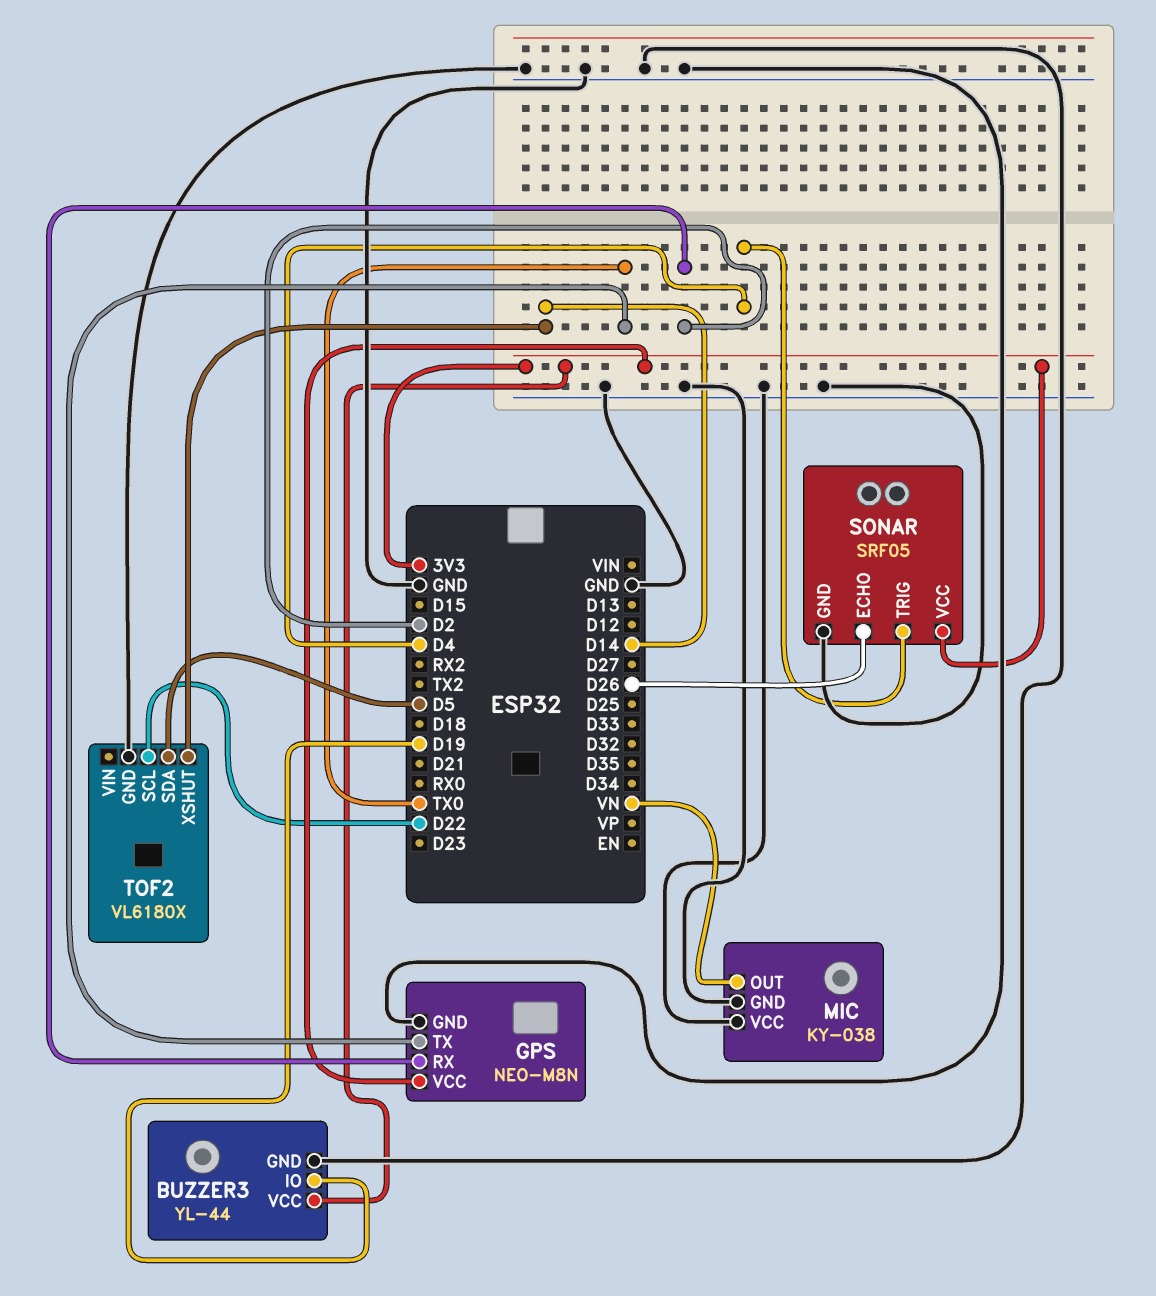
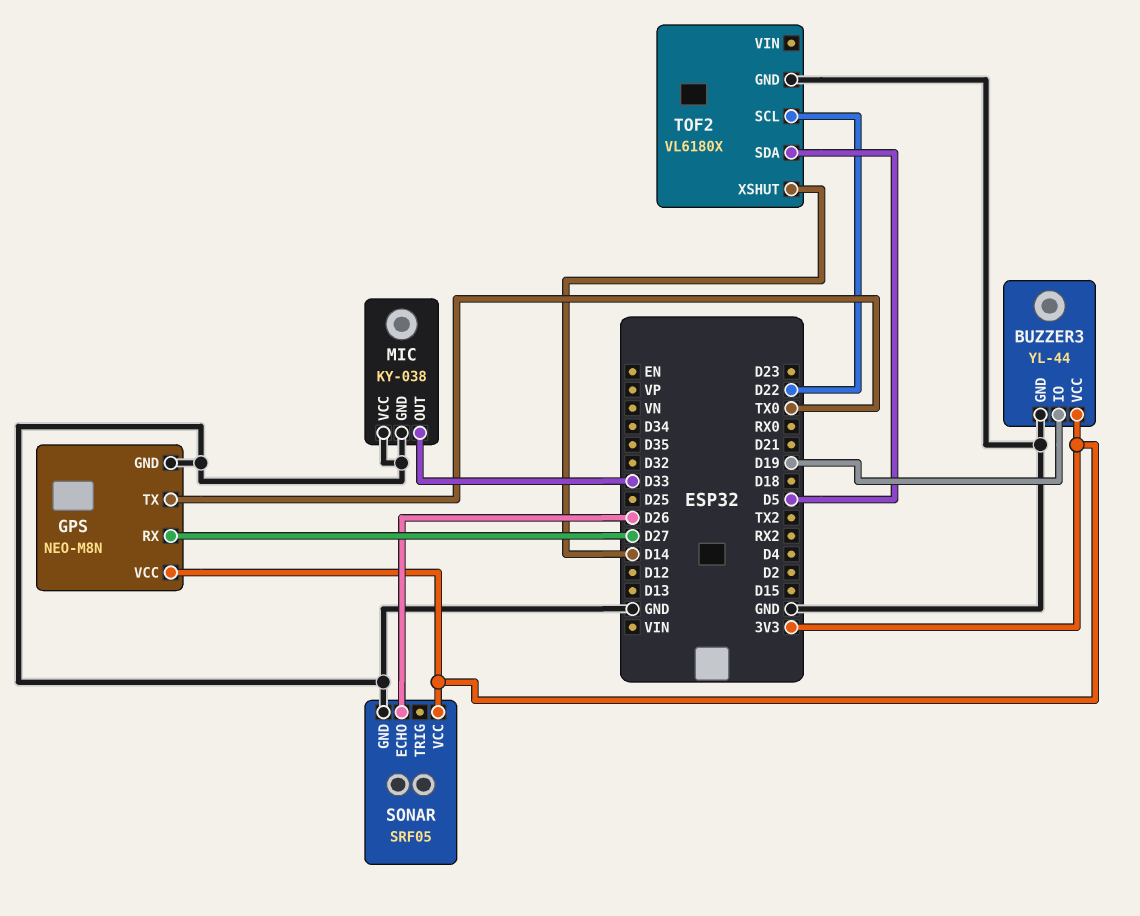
GPS pin RX: D2 -> D27
MIC pin OUT: VN -> D33
SONAR pin TRIG: D4 -> none

